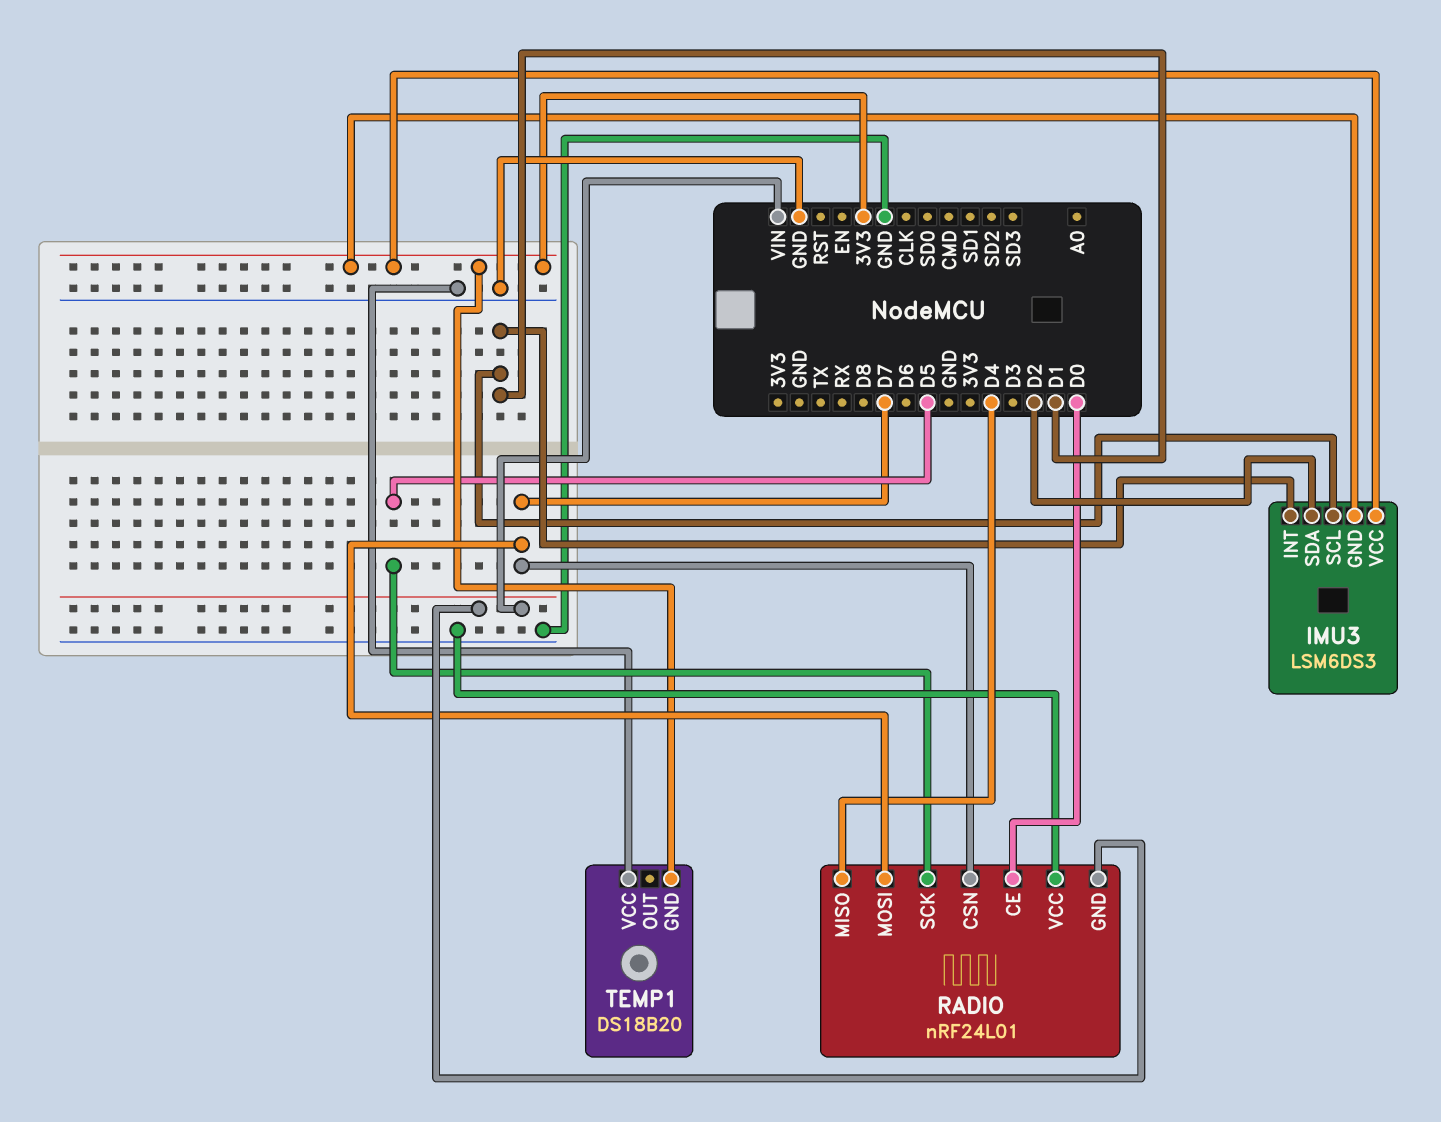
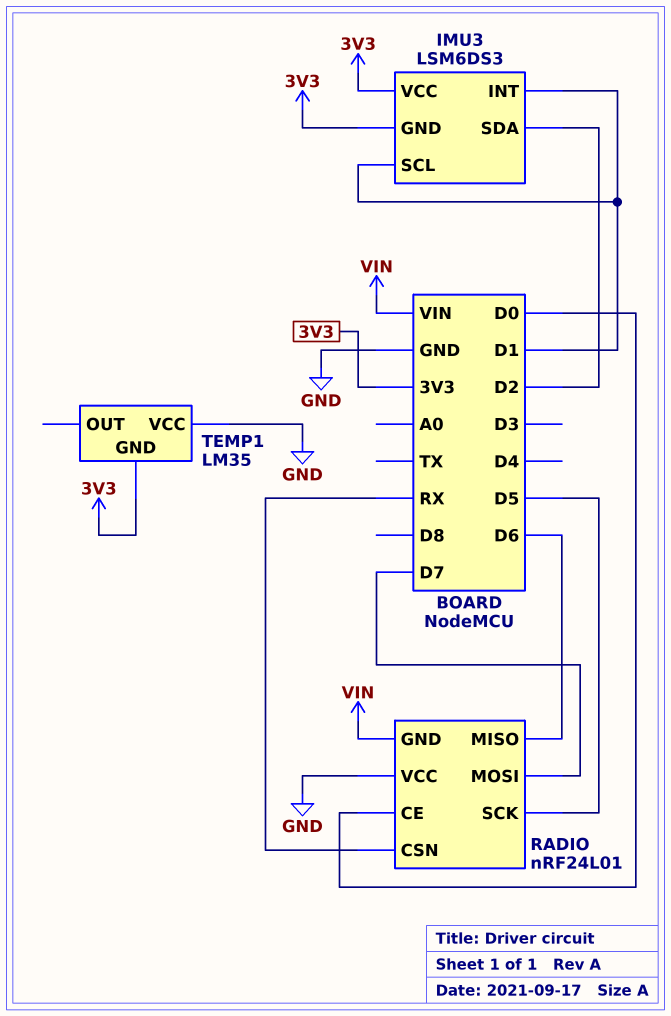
RADIO pin CSN: D7 -> RX
RADIO pin MISO: D4 -> D6
TEMP1: DS18B20 -> LM35

